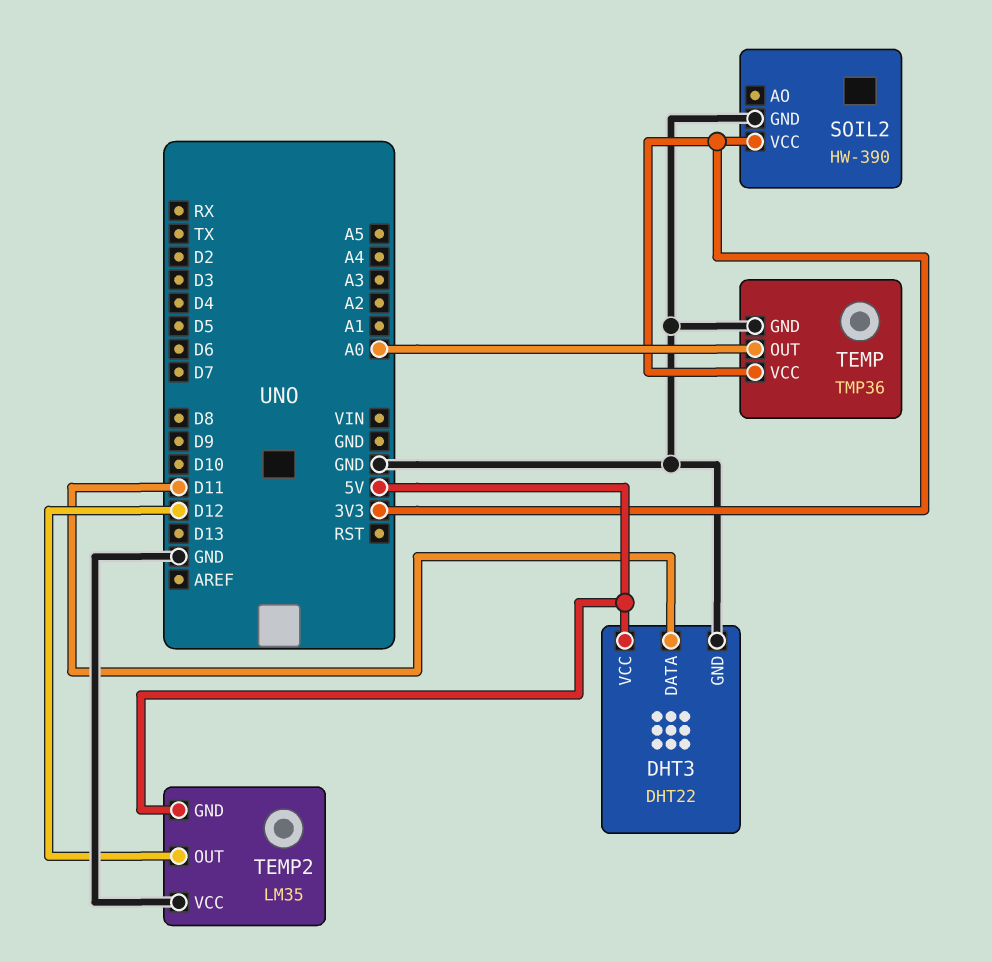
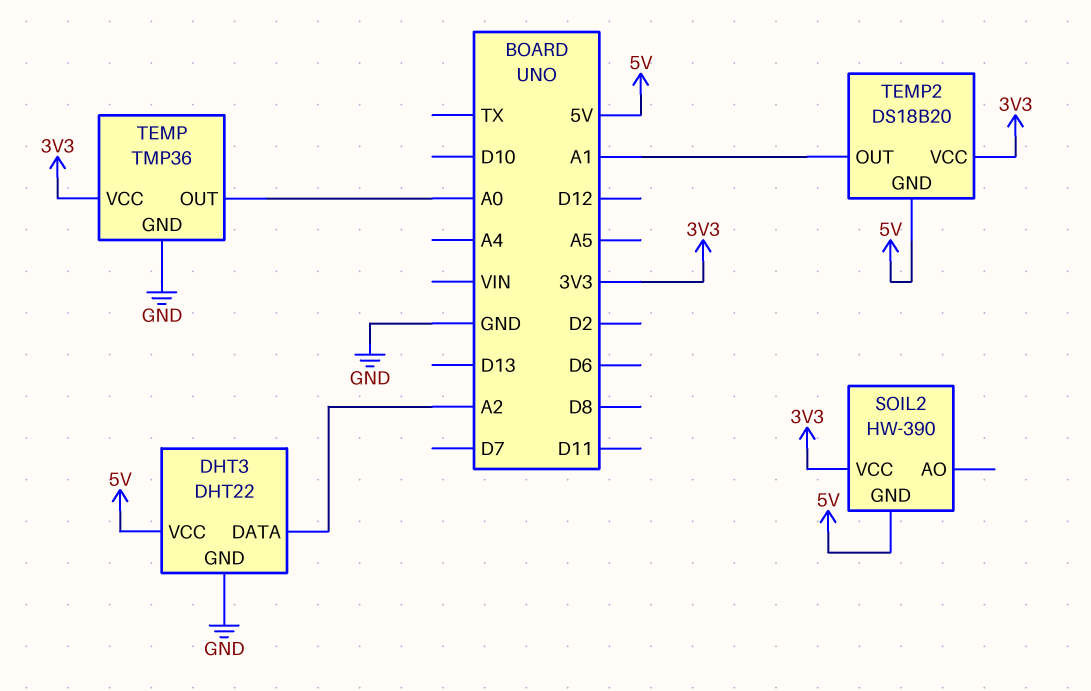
DHT3 pin DATA: D11 -> A2
SOIL2 pin GND: GND -> 5V
TEMP2: LM35 -> DS18B20
TEMP2 pin OUT: D12 -> A1
TEMP2 pin VCC: GND -> 3V3

